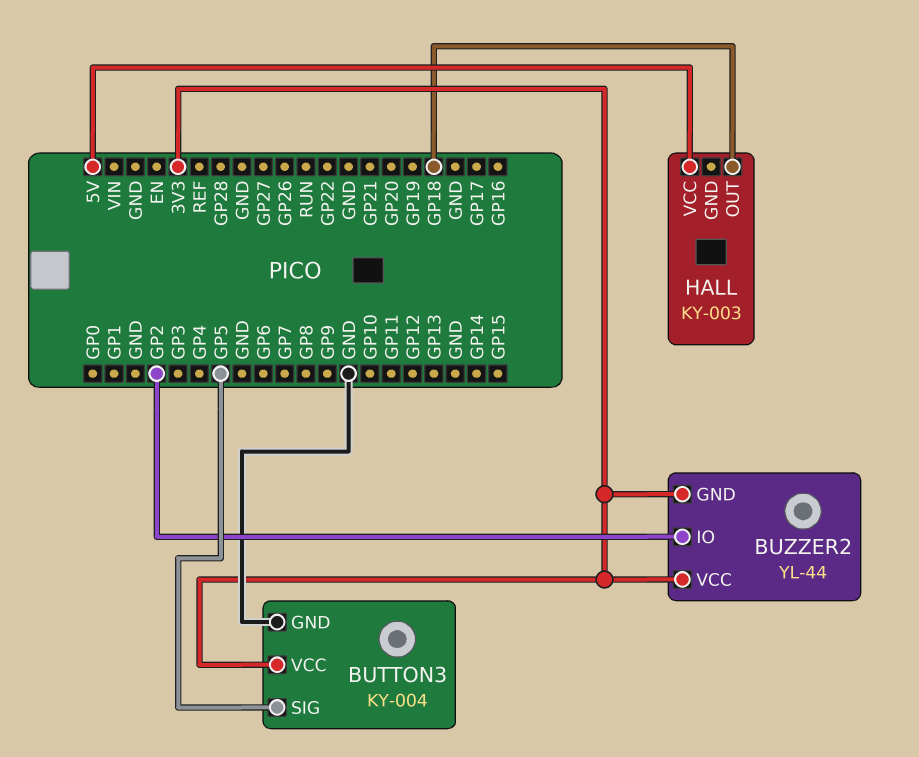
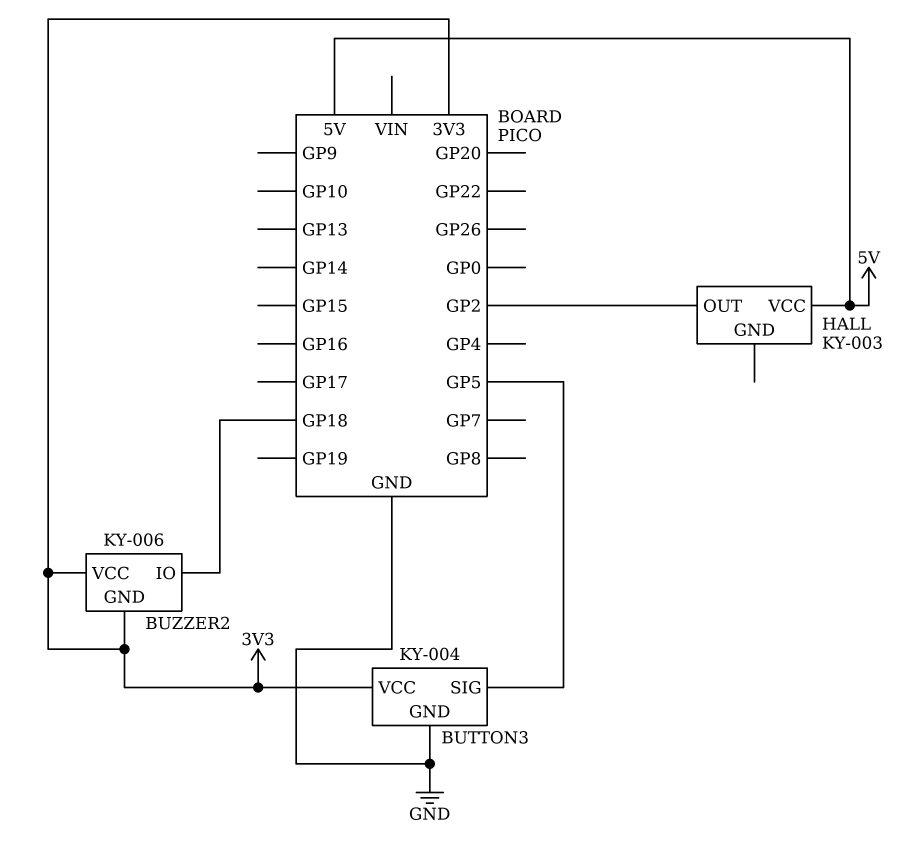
BUZZER2: YL-44 -> KY-006
BUZZER2 pin IO: GP2 -> GP18
HALL pin OUT: GP18 -> GP2

